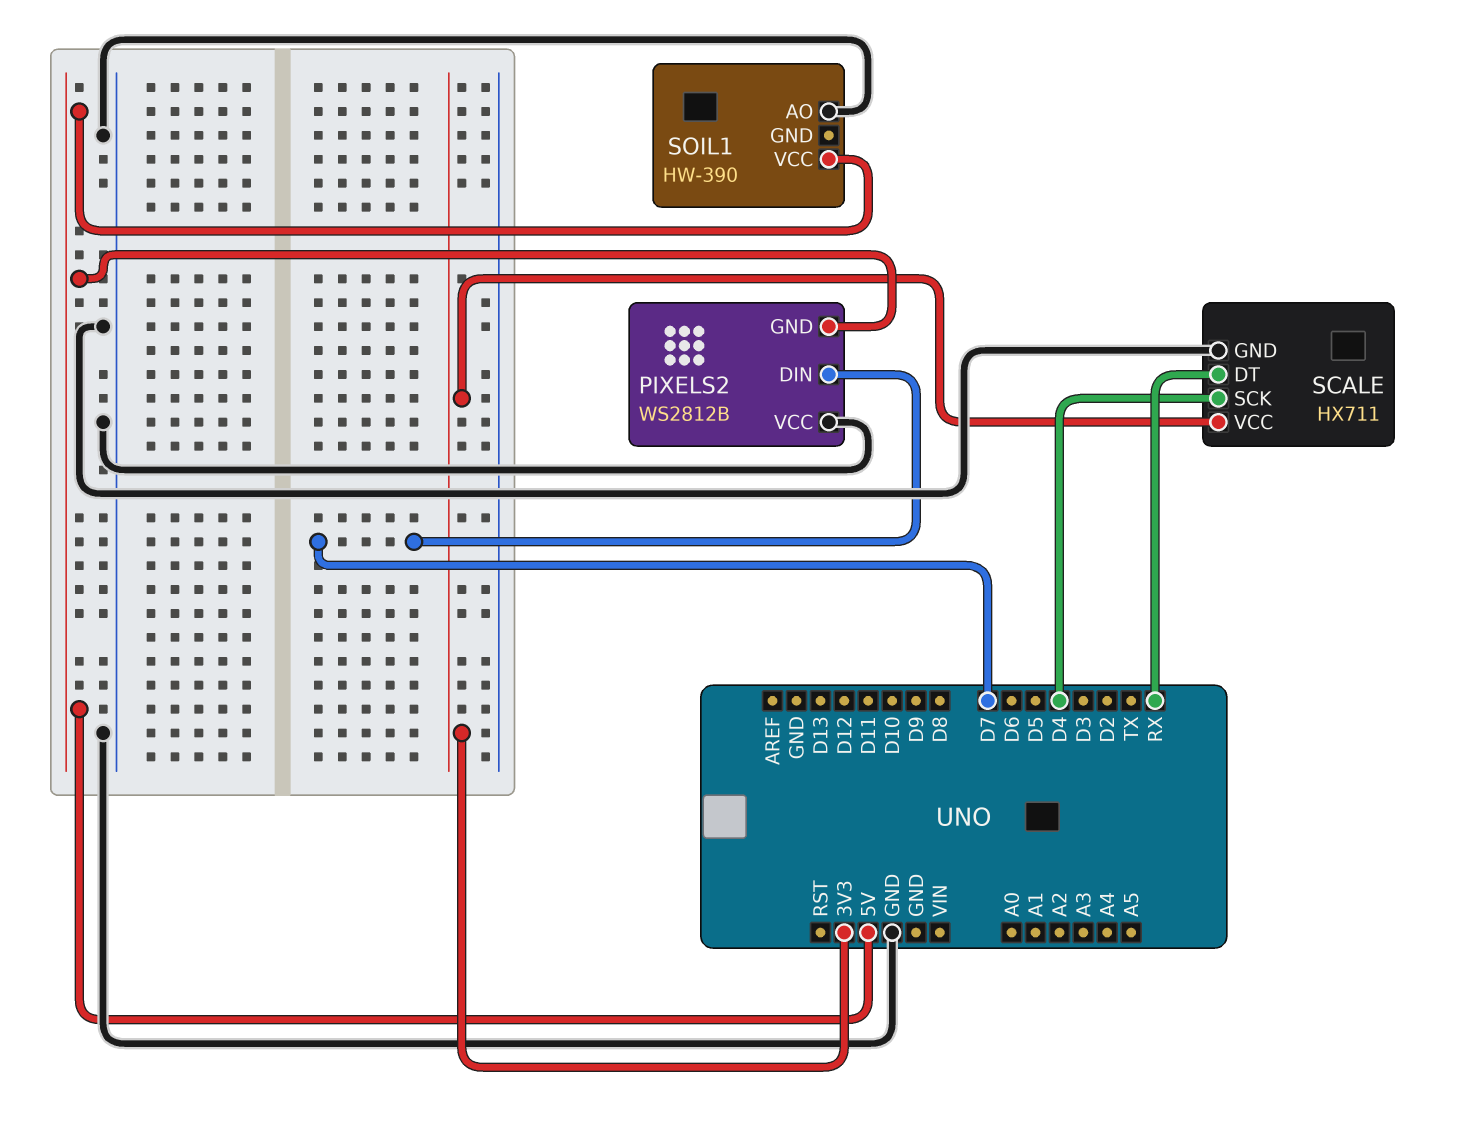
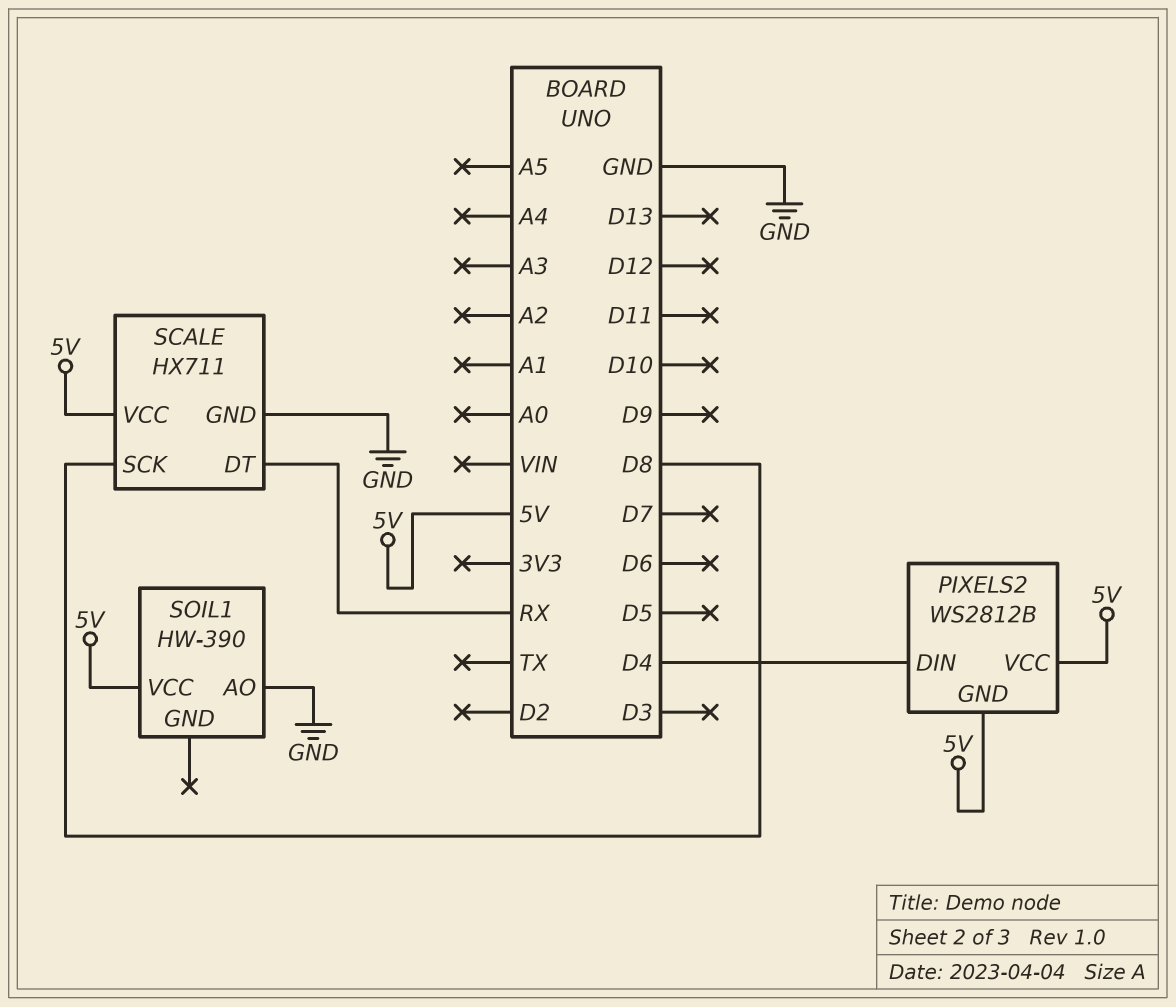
PIXELS2 pin DIN: D7 -> D4
PIXELS2 pin VCC: GND -> 5V
SCALE pin SCK: D4 -> D8
SCALE pin VCC: 3V3 -> 5V

